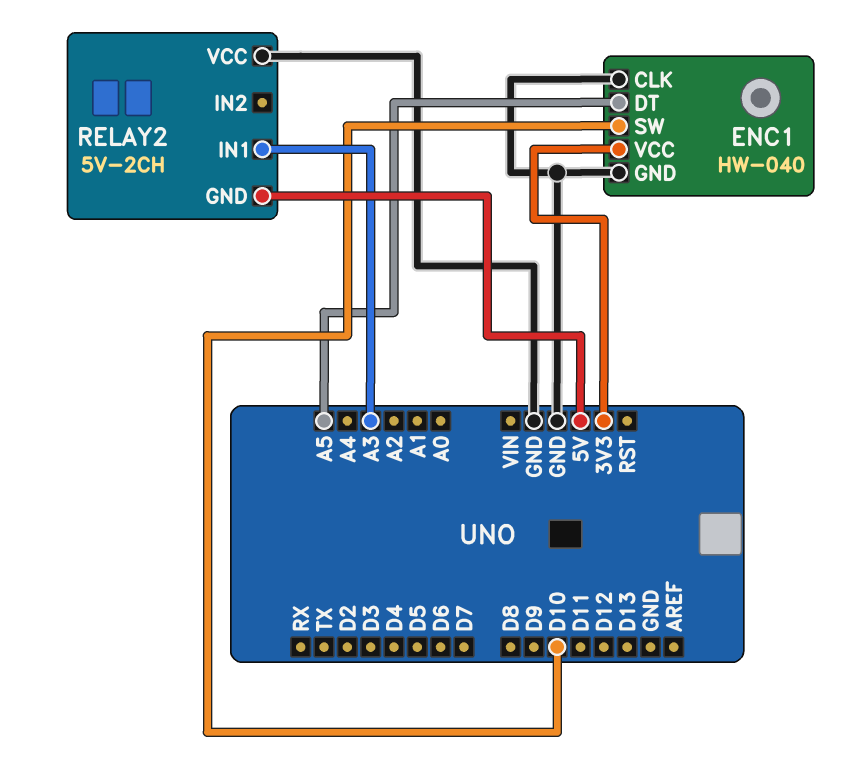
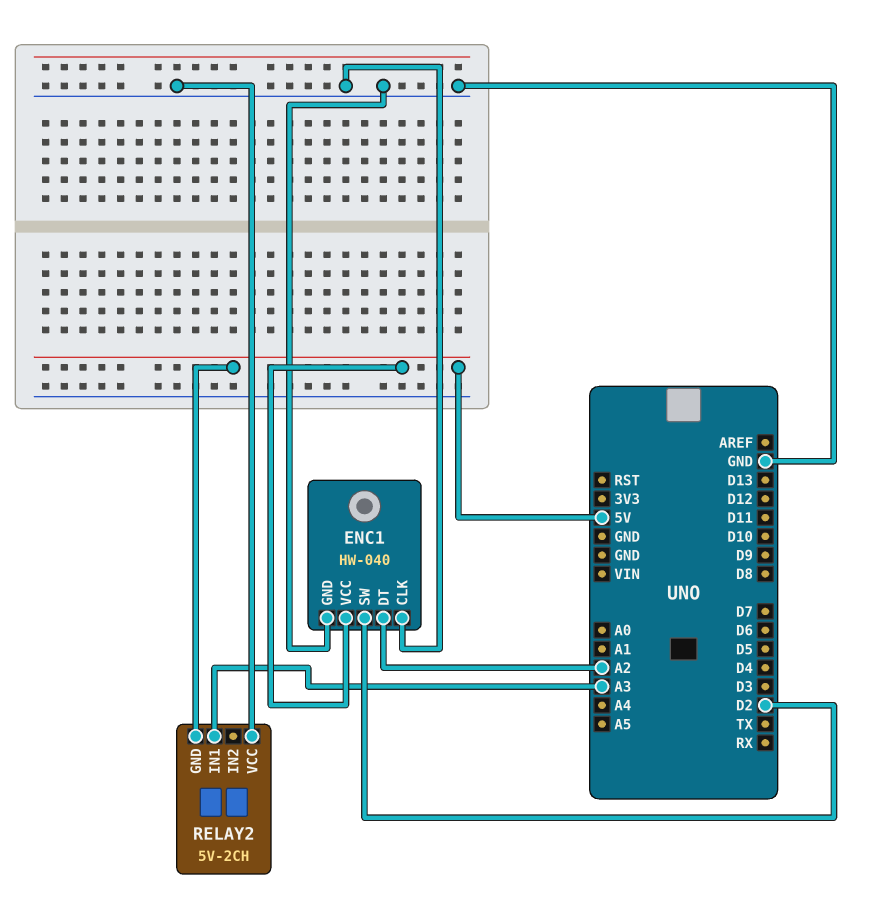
ENC1 pin DT: A5 -> A2
ENC1 pin SW: D10 -> D2
ENC1 pin VCC: 3V3 -> 5V

